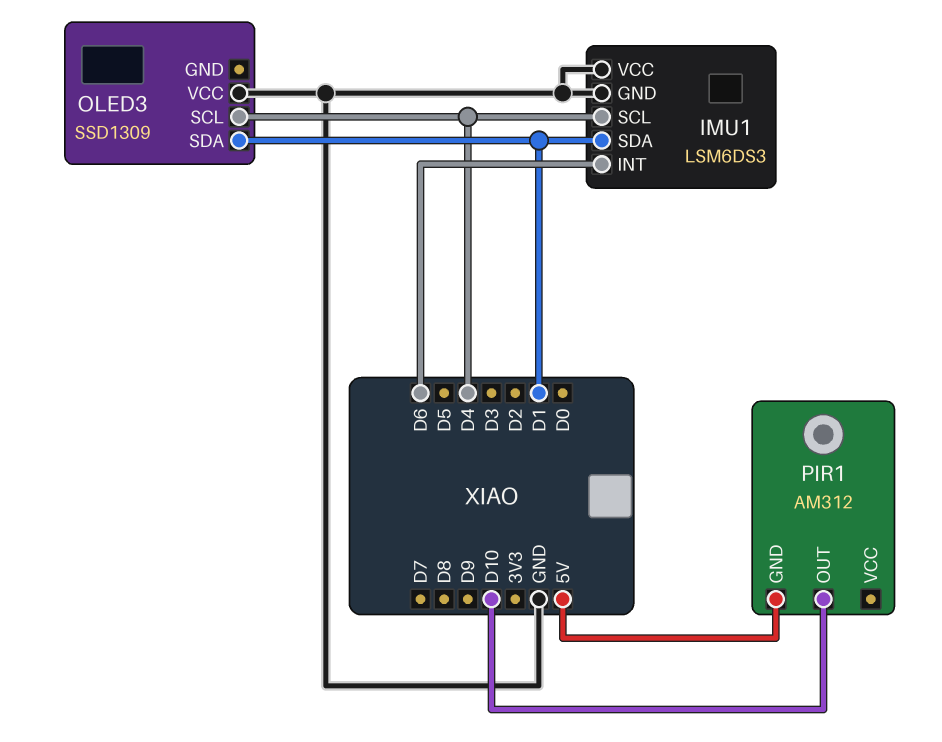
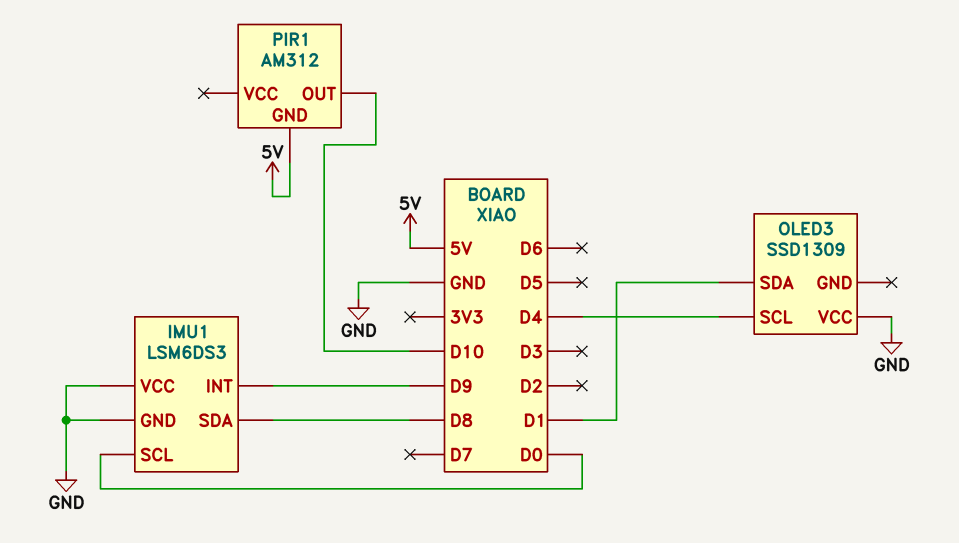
IMU1 pin INT: D6 -> D9
IMU1 pin SCL: D4 -> D0
IMU1 pin SDA: D1 -> D8

